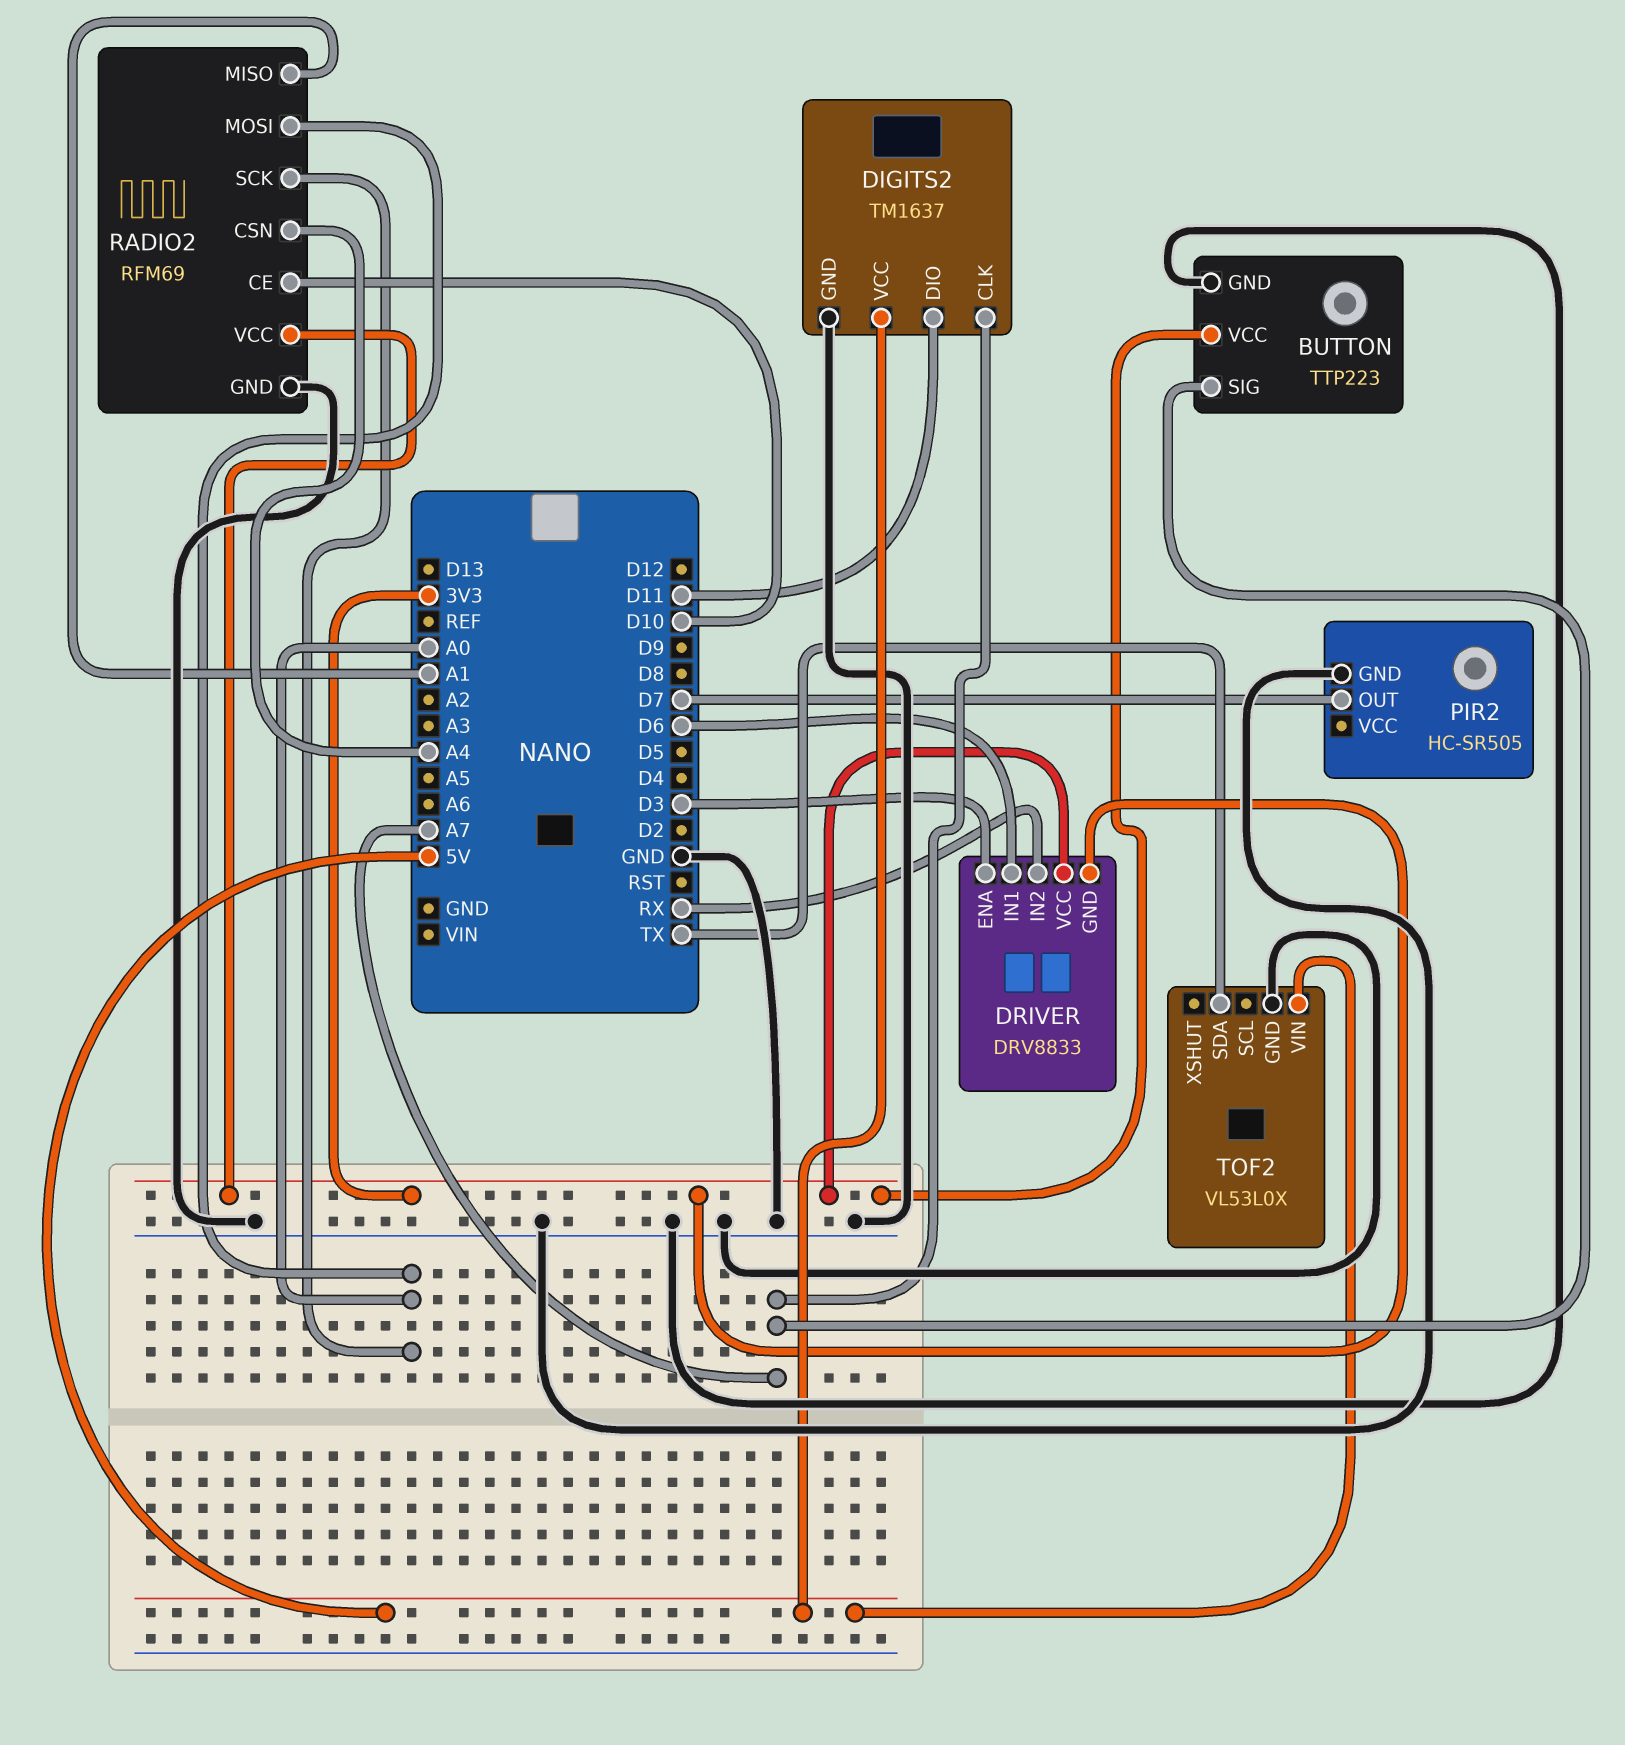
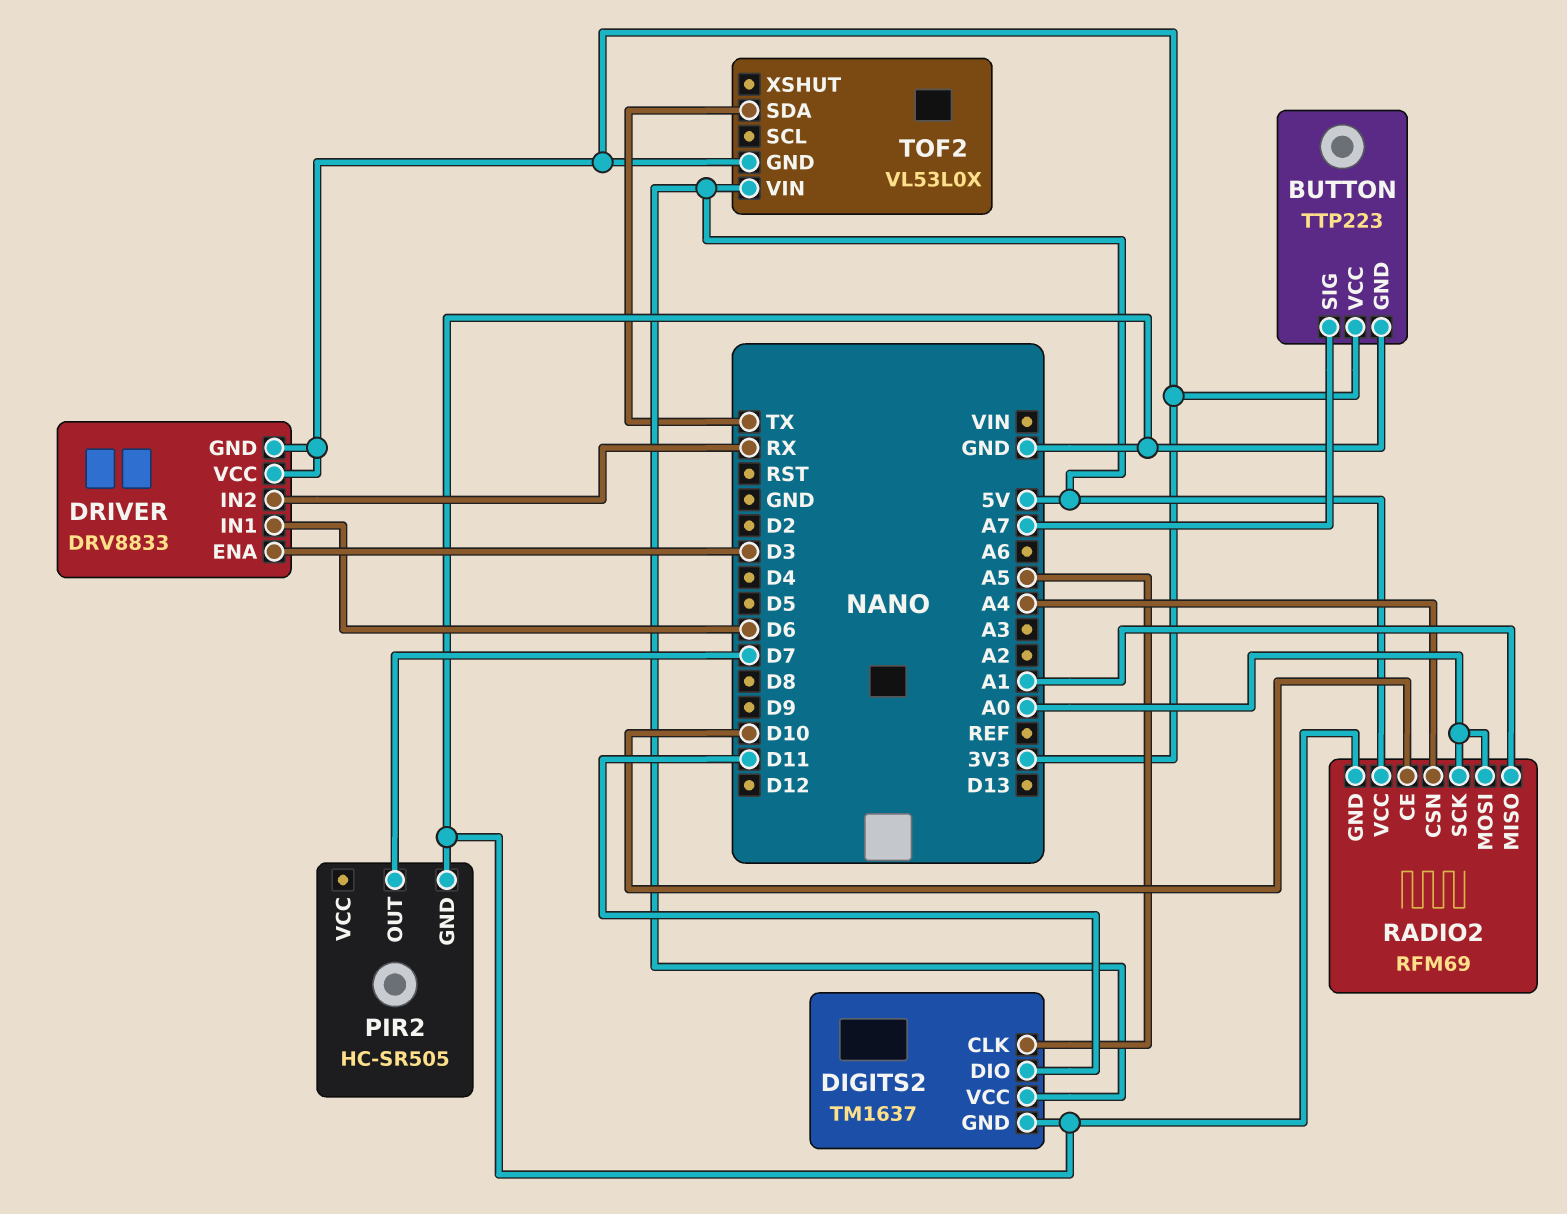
DIGITS2 pin CLK: A7 -> A5
RADIO2 pin VCC: 3V3 -> 5V
TOF2 pin GND: GND -> 3V3

